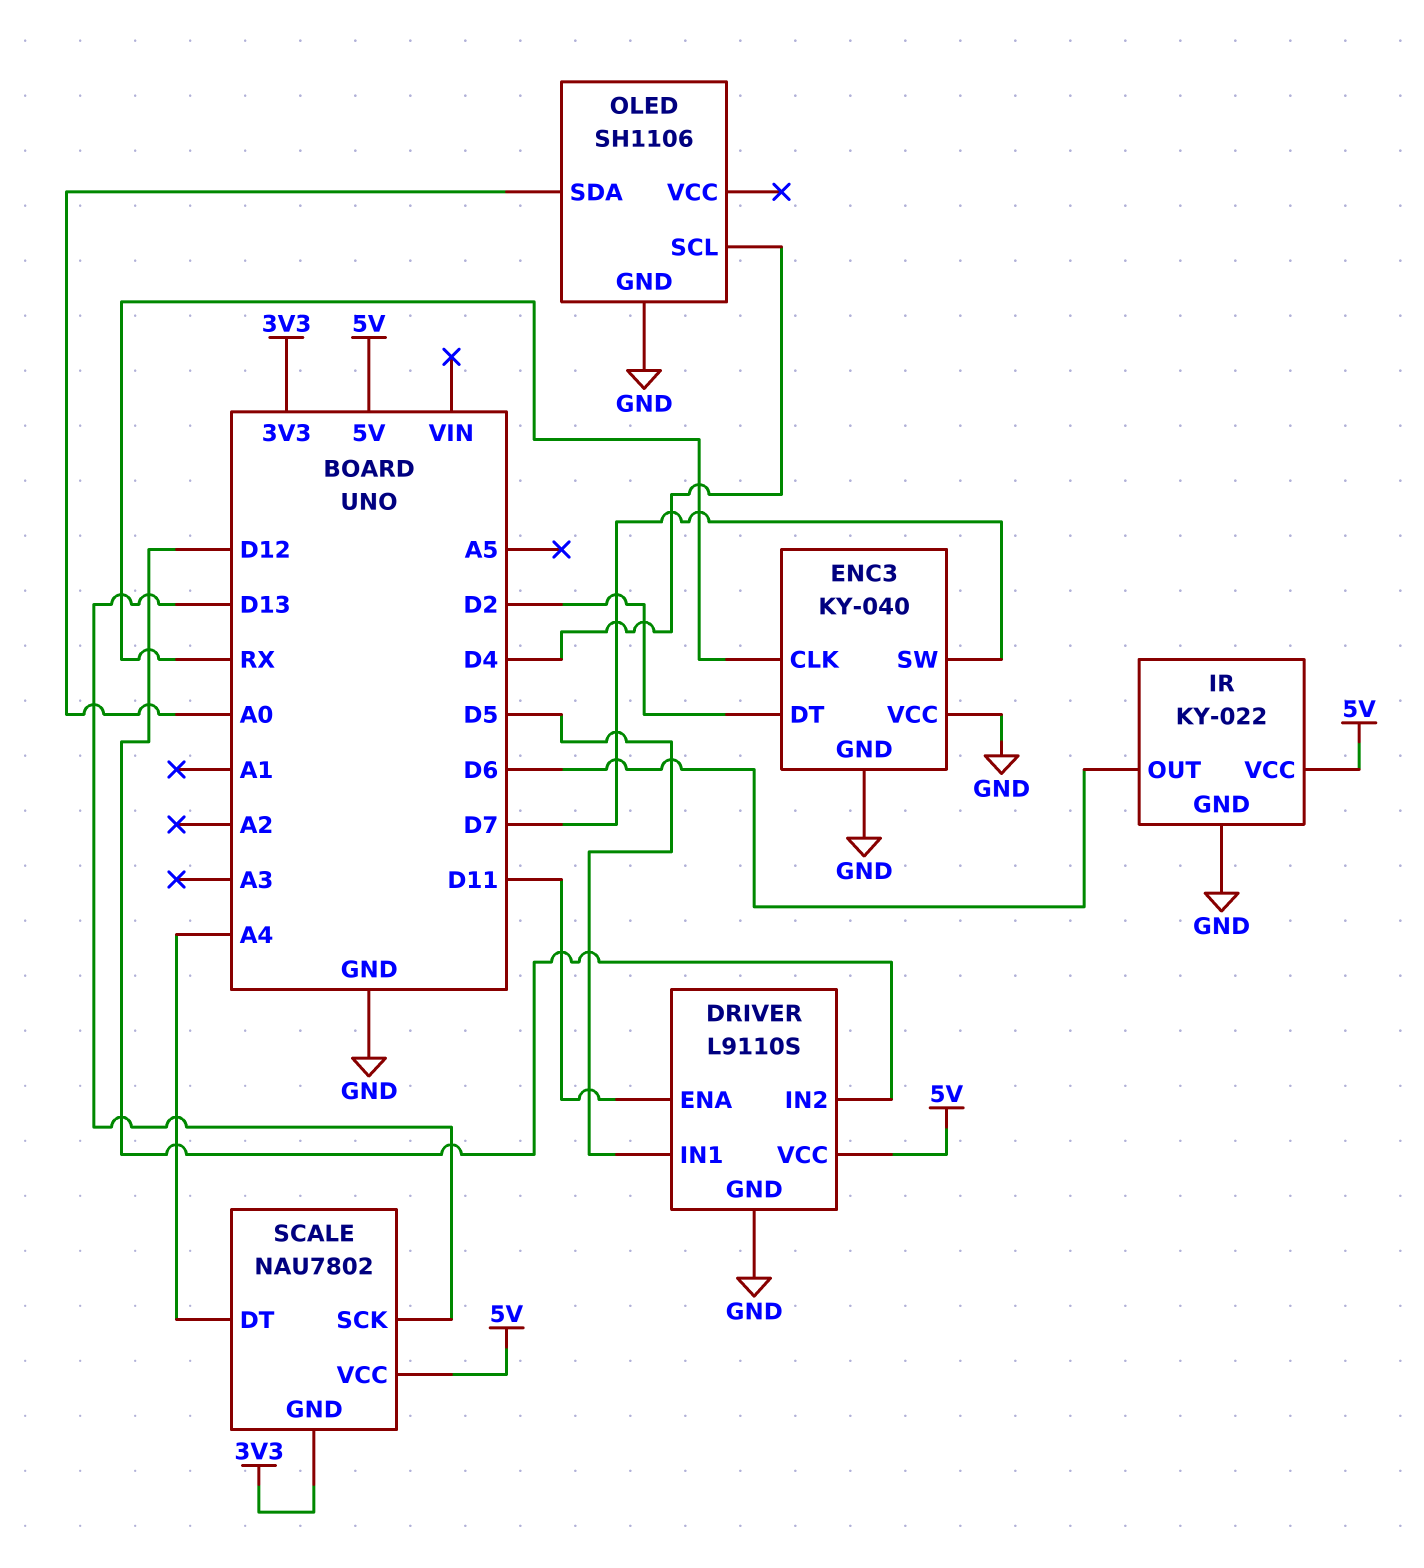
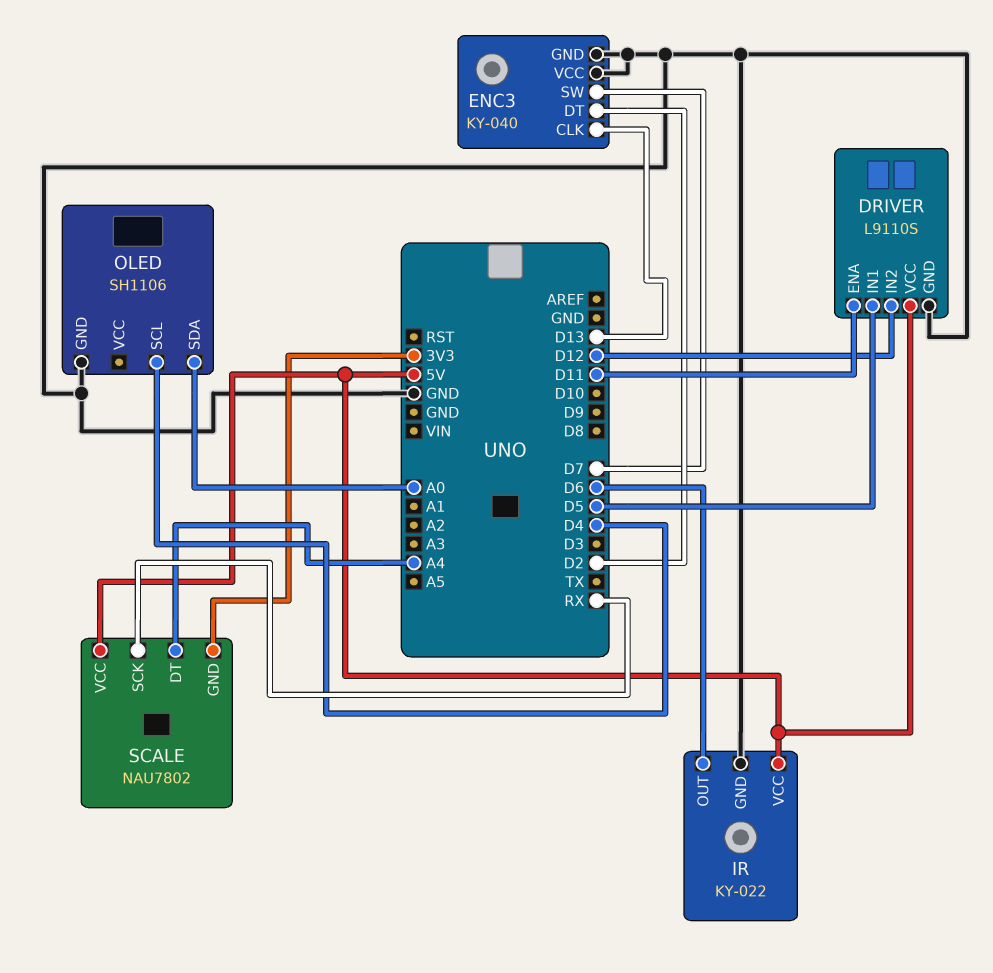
ENC3 pin CLK: RX -> D13
SCALE pin SCK: D13 -> RX

